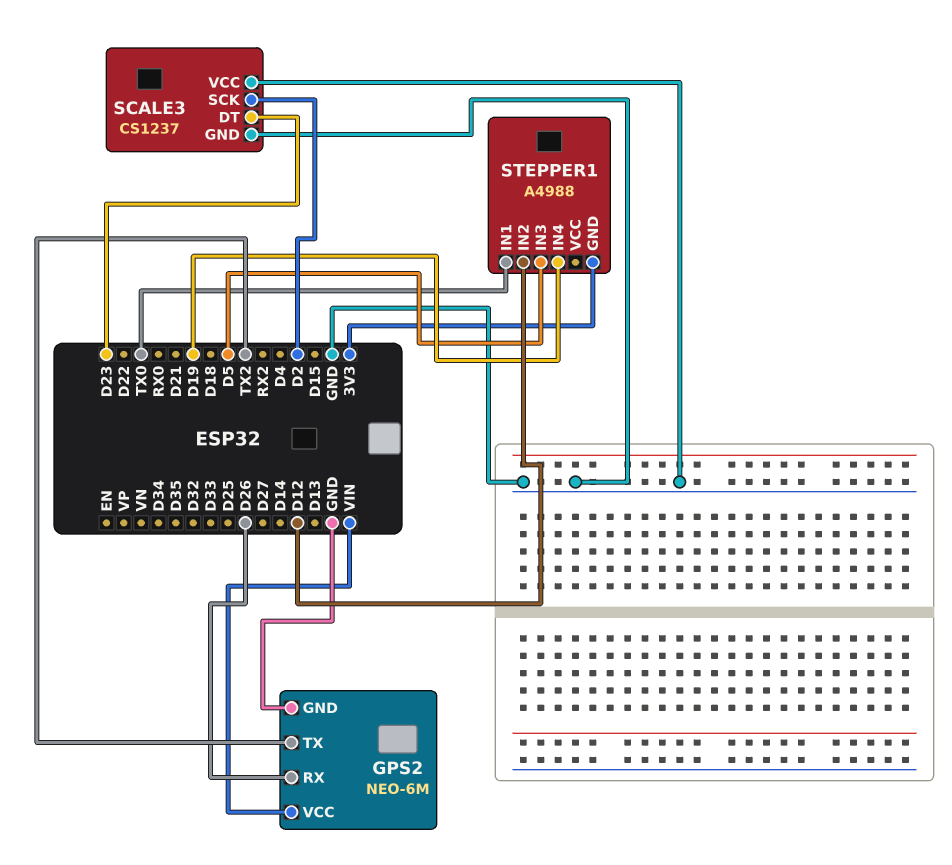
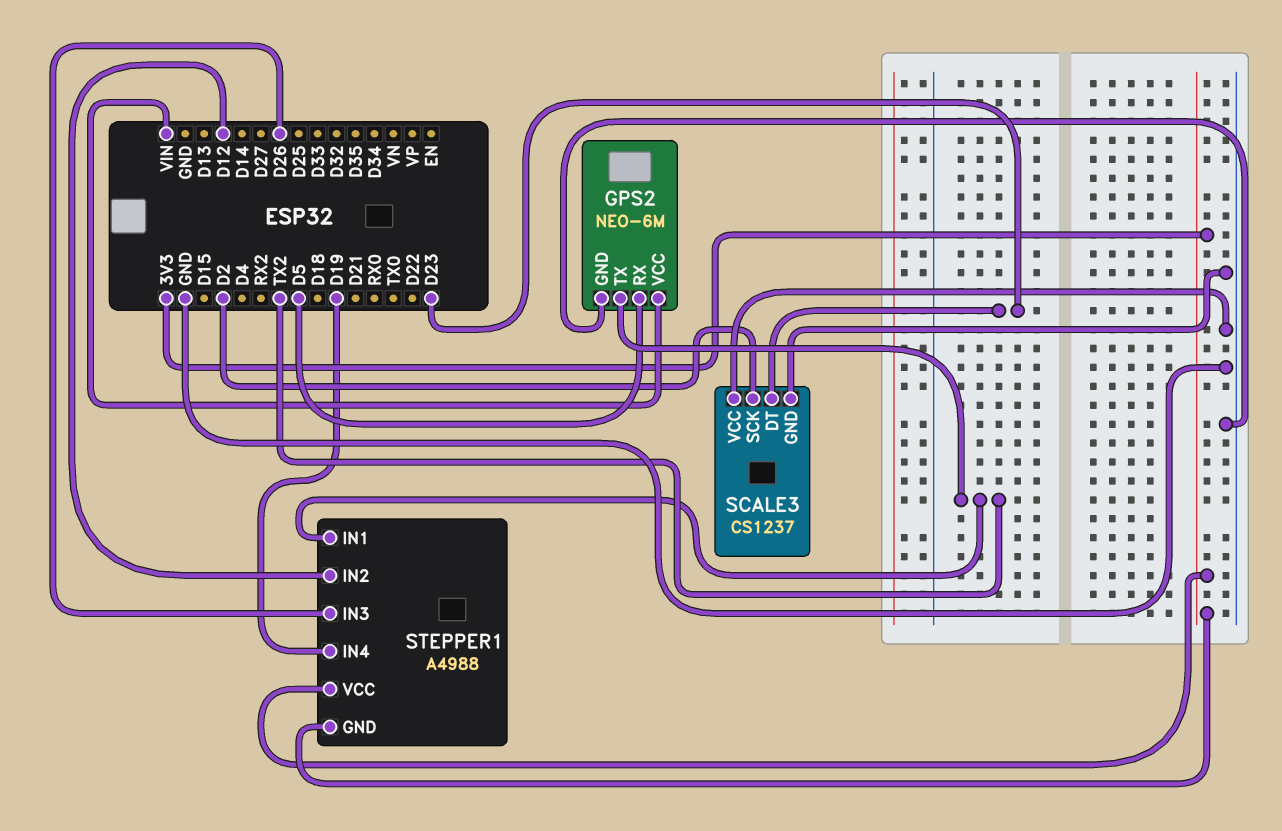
GPS2 pin RX: D26 -> D5
STEPPER1 pin IN1: TX0 -> TX2
STEPPER1 pin IN3: D5 -> D26
STEPPER1 pin VCC: none -> 3V3

